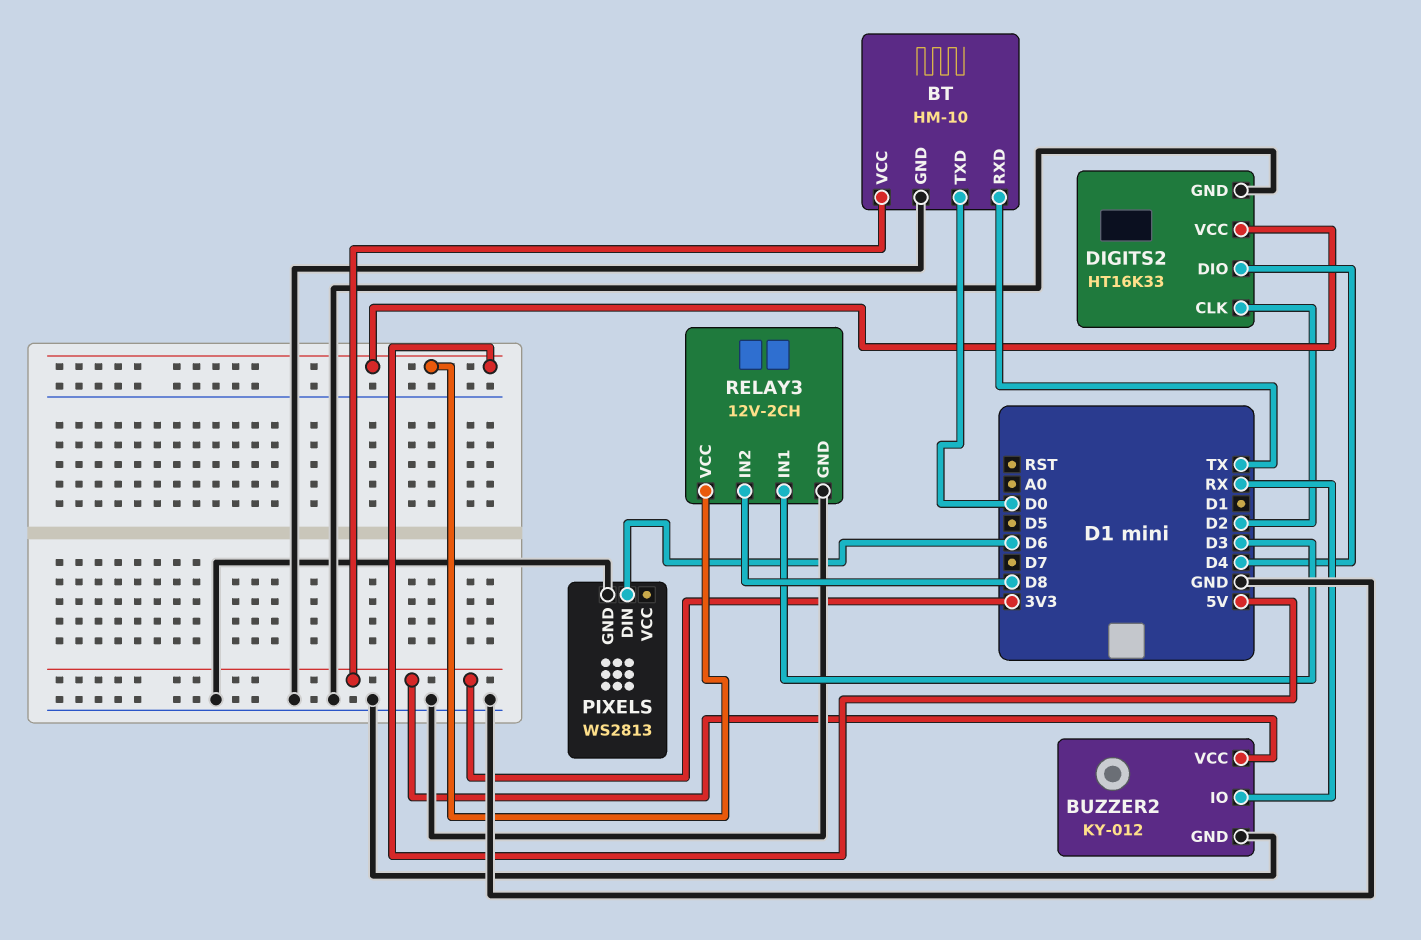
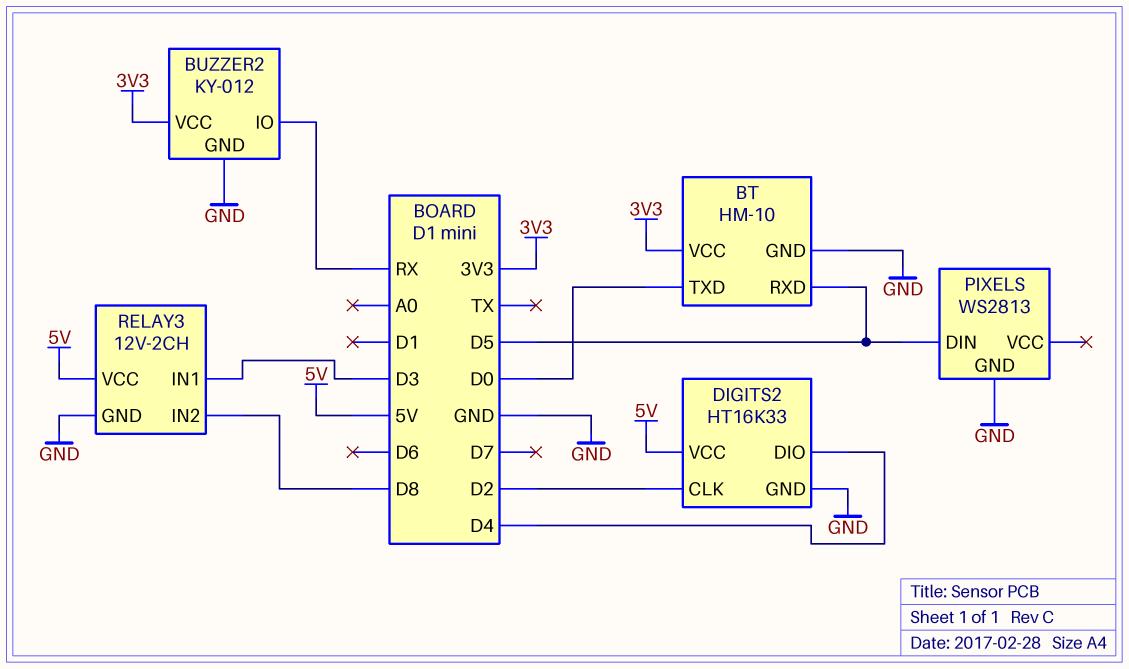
BT pin RXD: TX -> D5
PIXELS pin DIN: D6 -> D5

